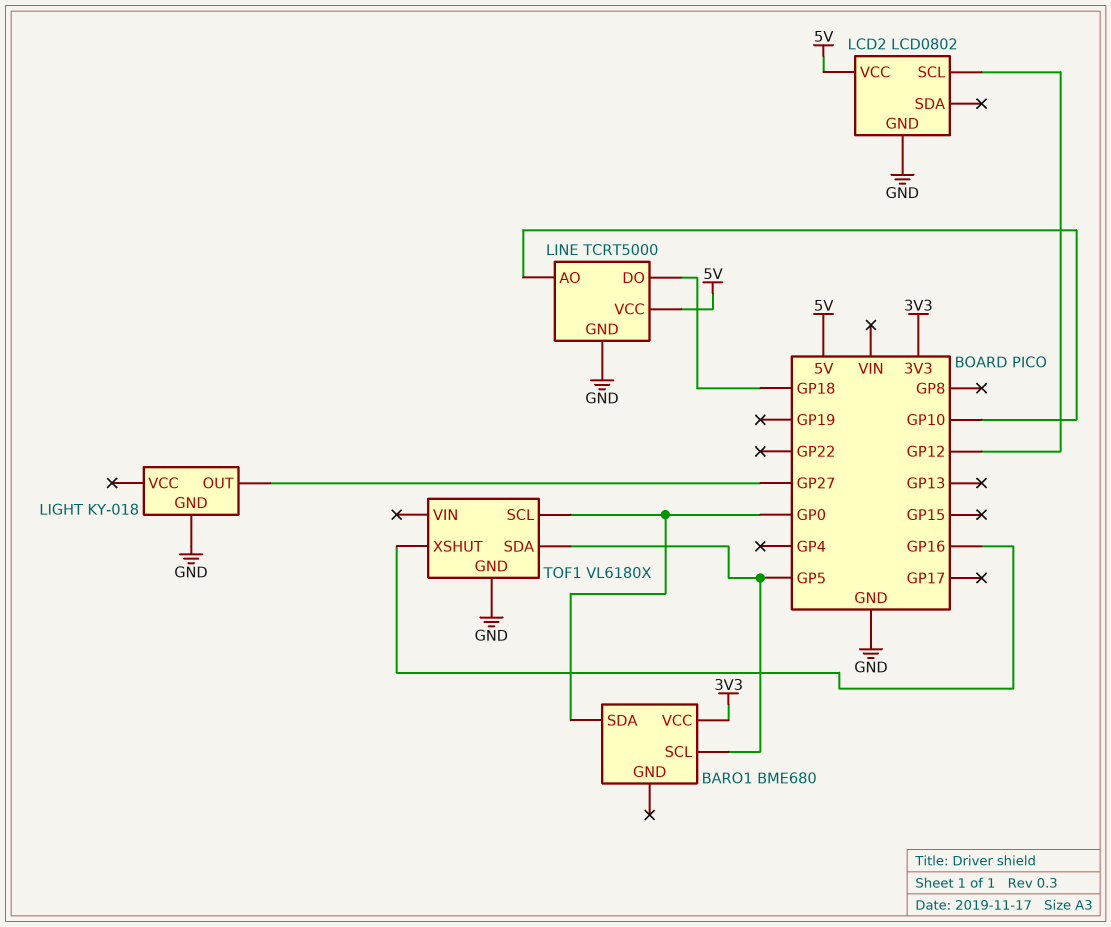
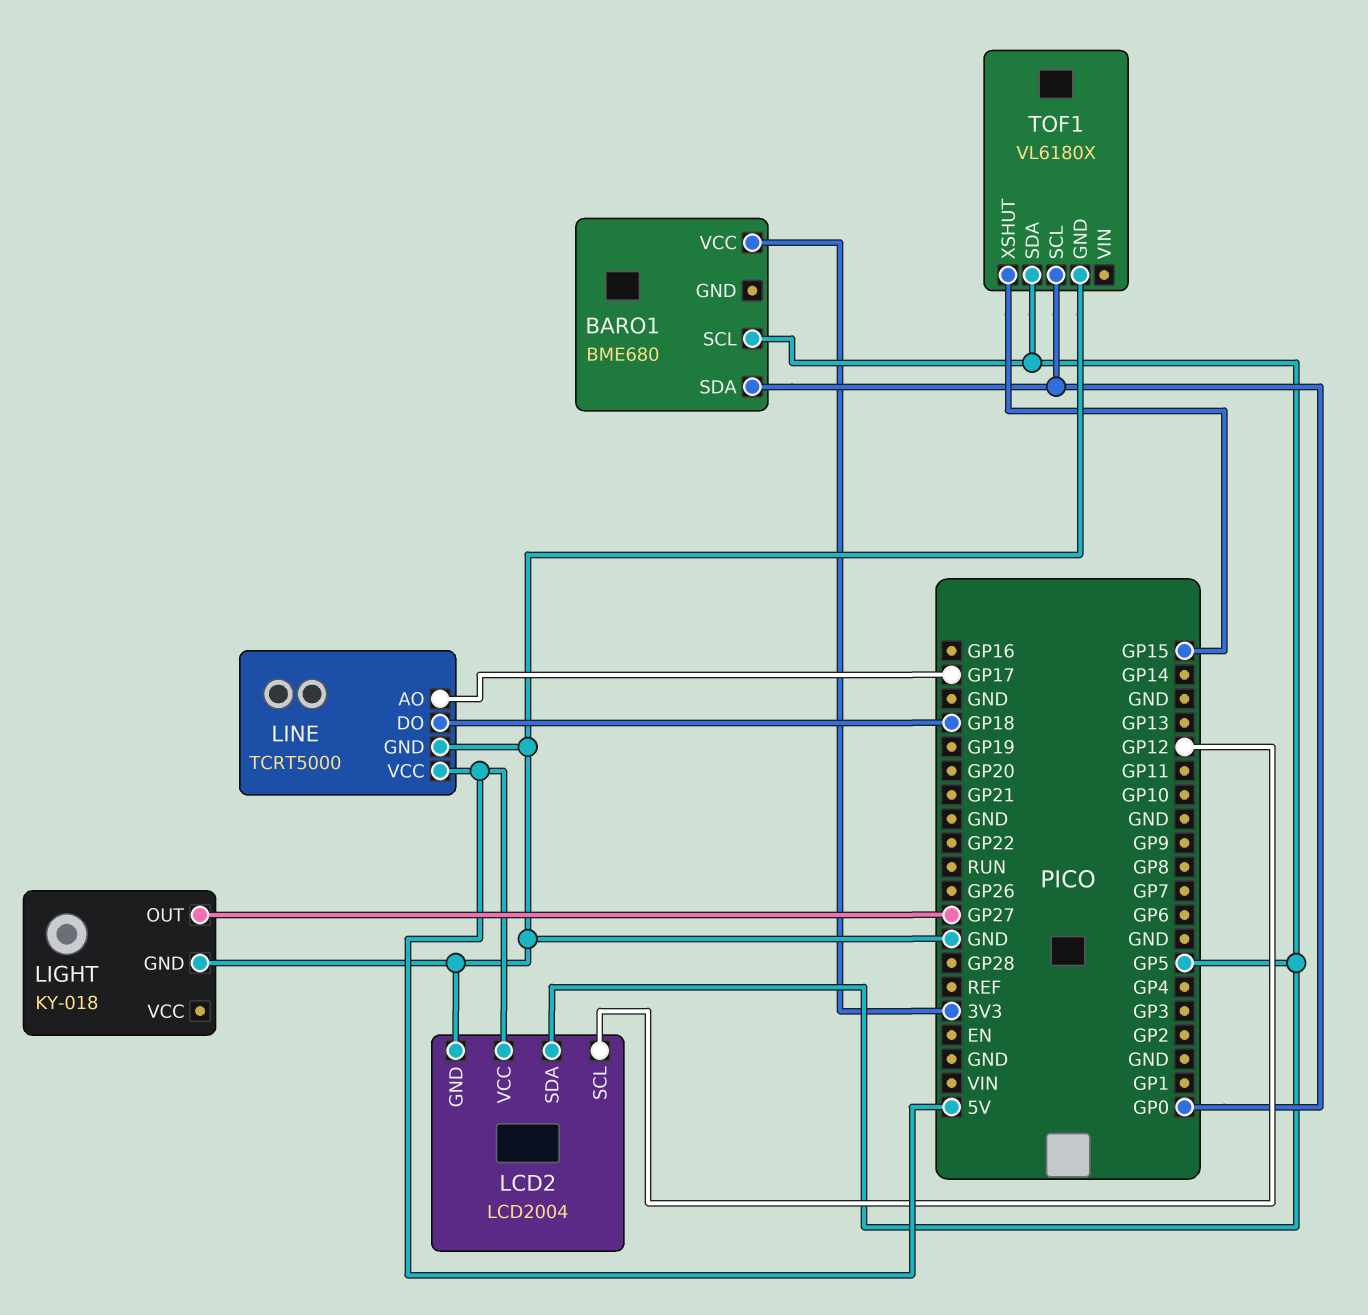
LCD2: LCD0802 -> LCD2004
LCD2 pin SDA: none -> GP5
LINE pin AO: GP10 -> GP17
TOF1 pin XSHUT: GP16 -> GP15

